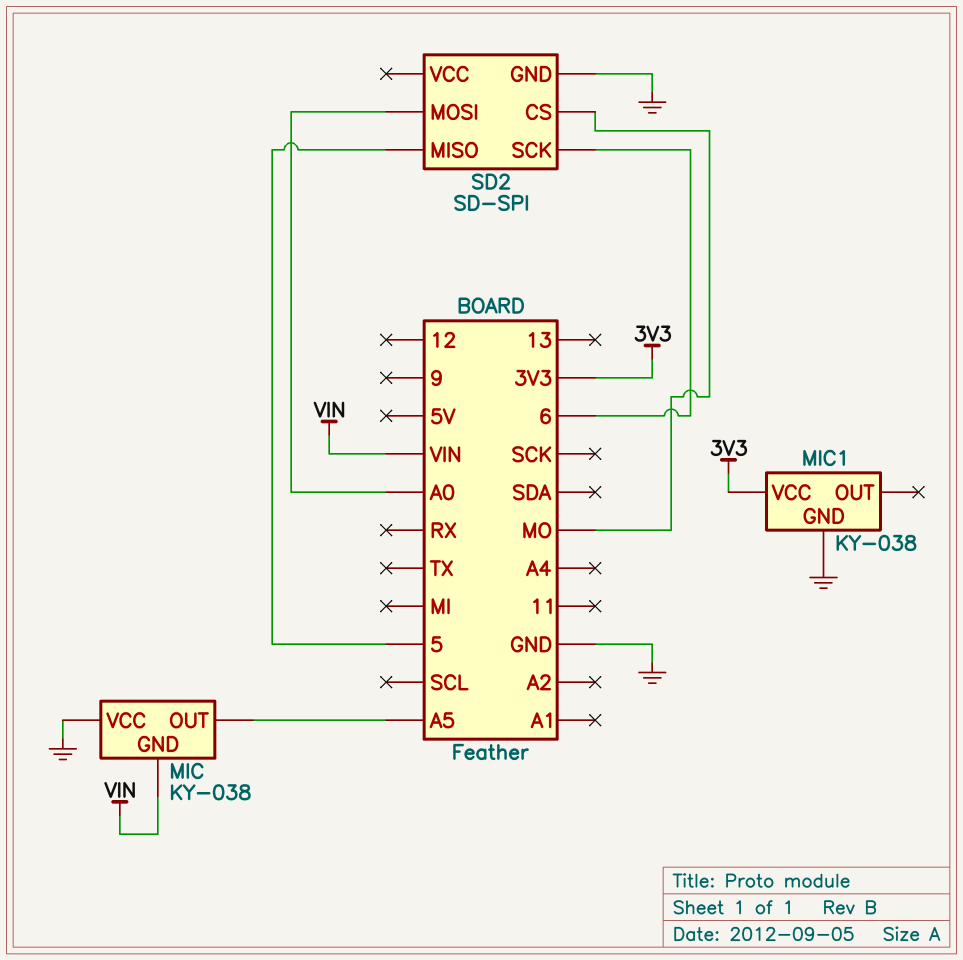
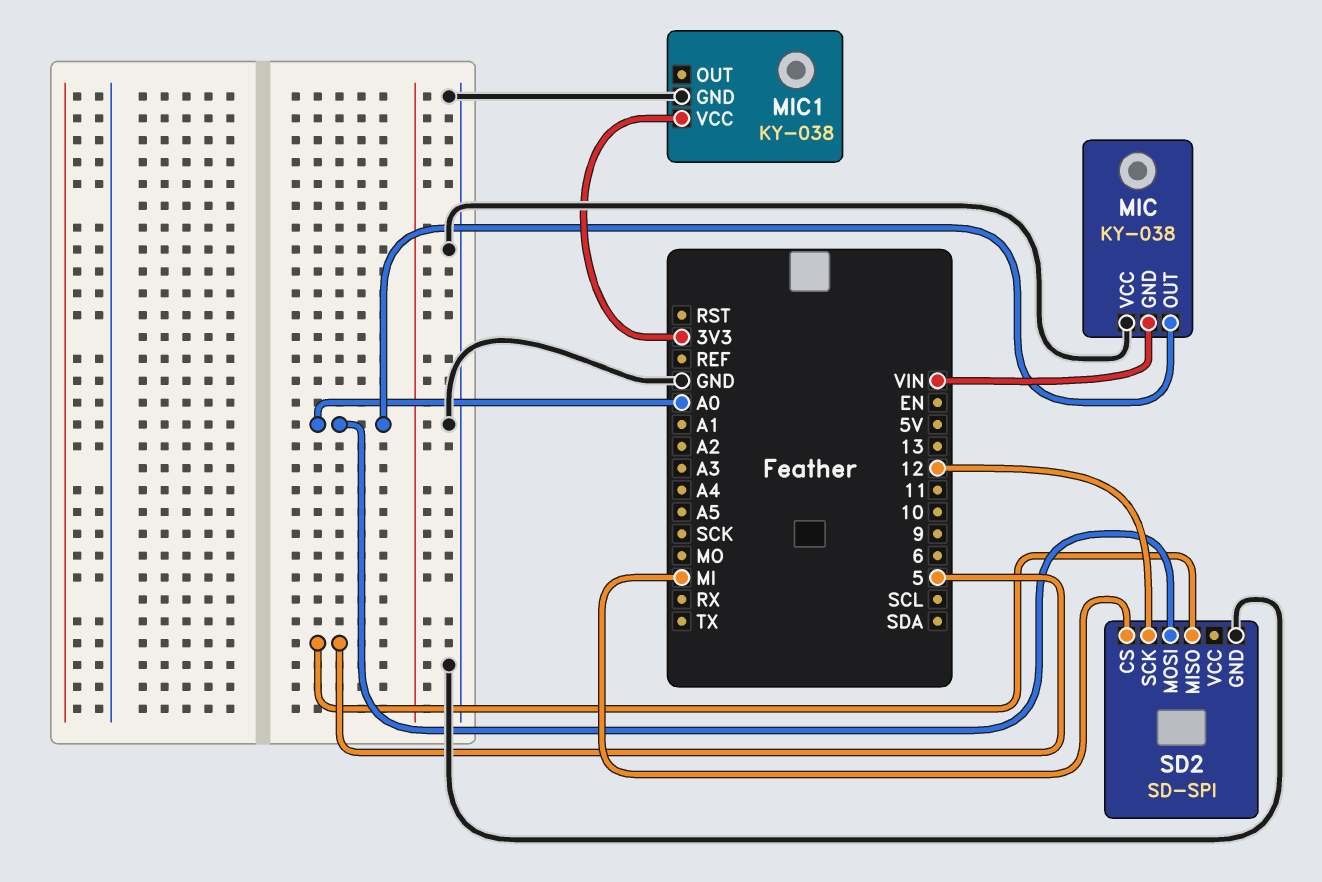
MIC pin OUT: A5 -> A0
SD2 pin CS: MO -> MI
SD2 pin SCK: 6 -> 12

